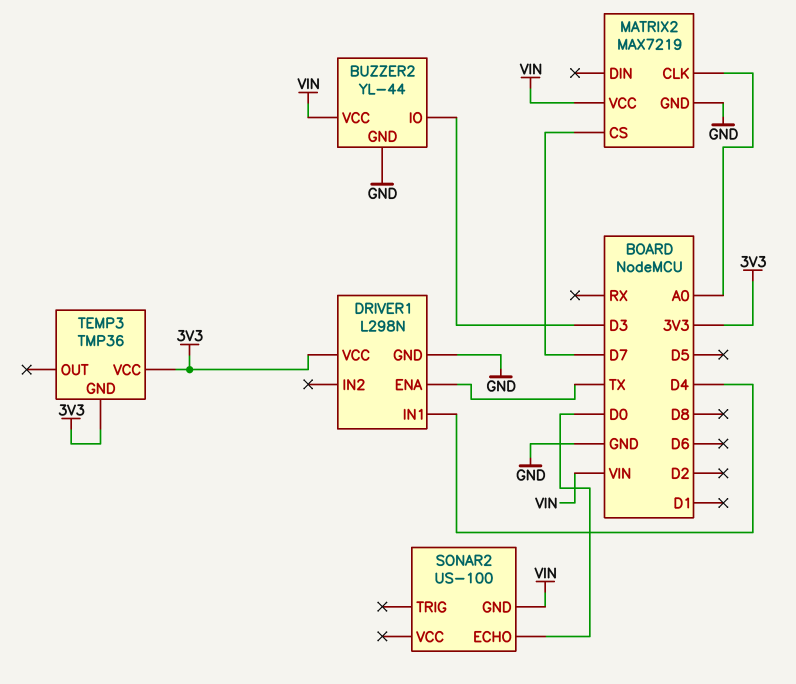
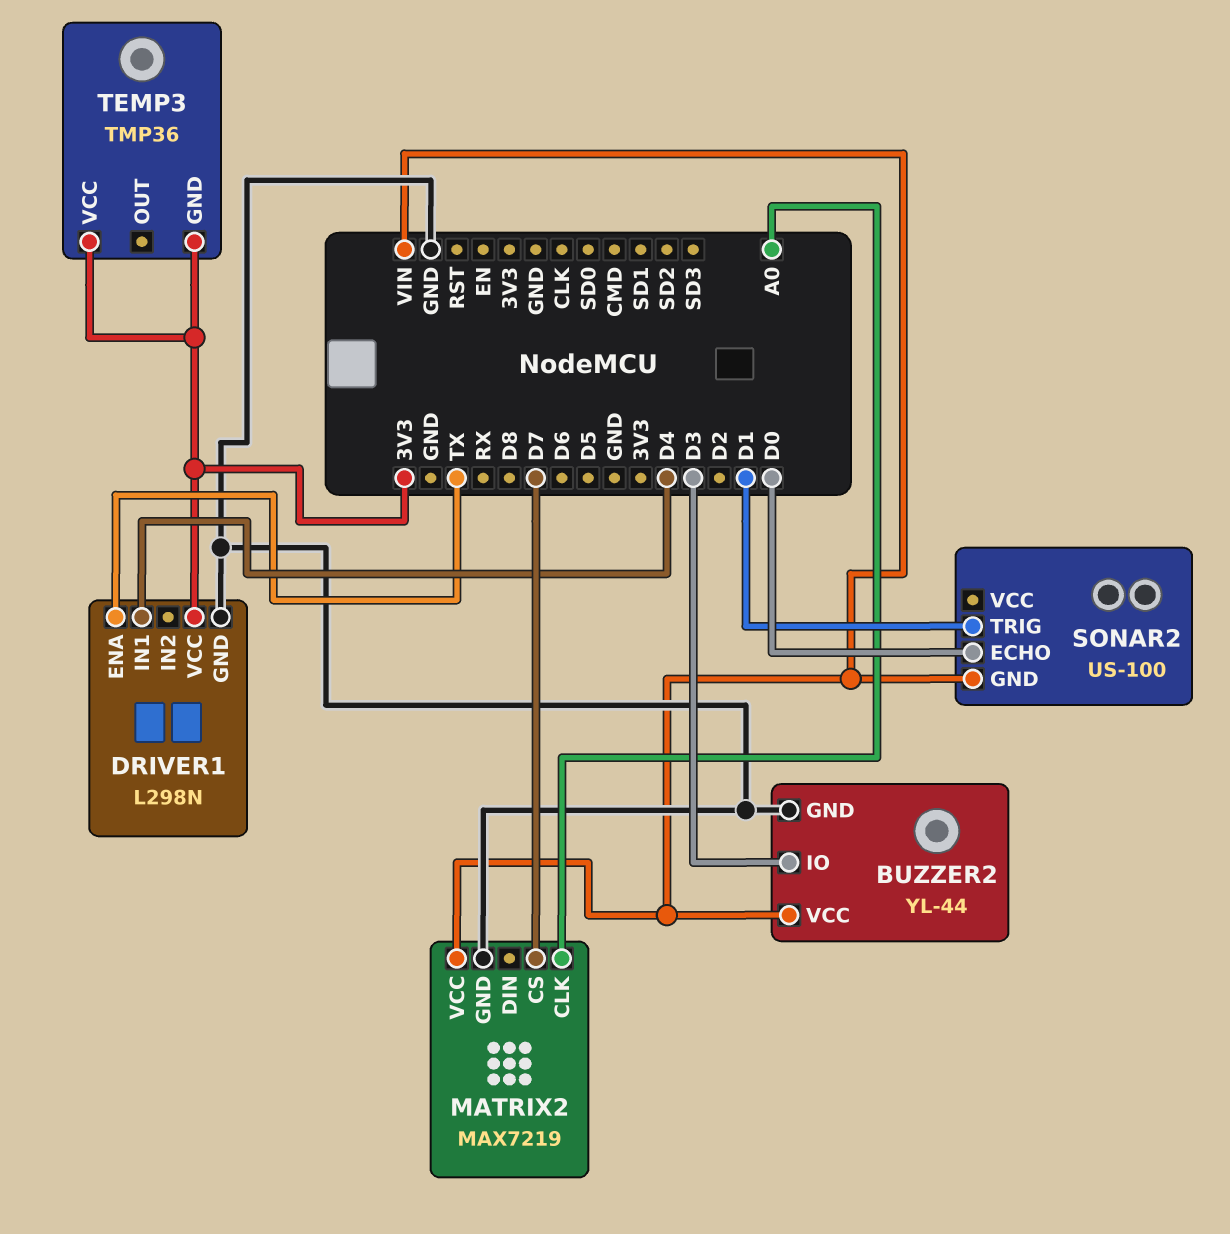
SONAR2 pin TRIG: none -> D1

